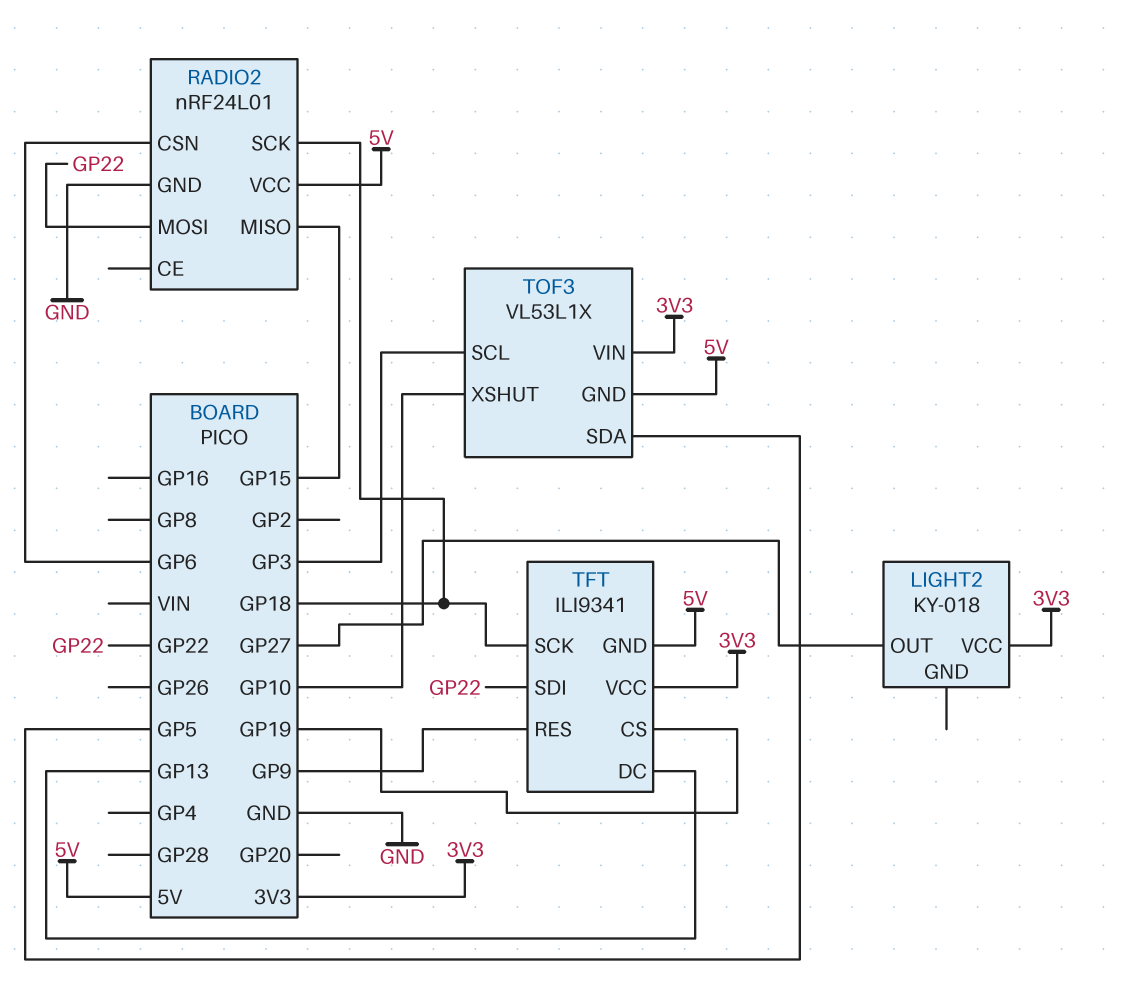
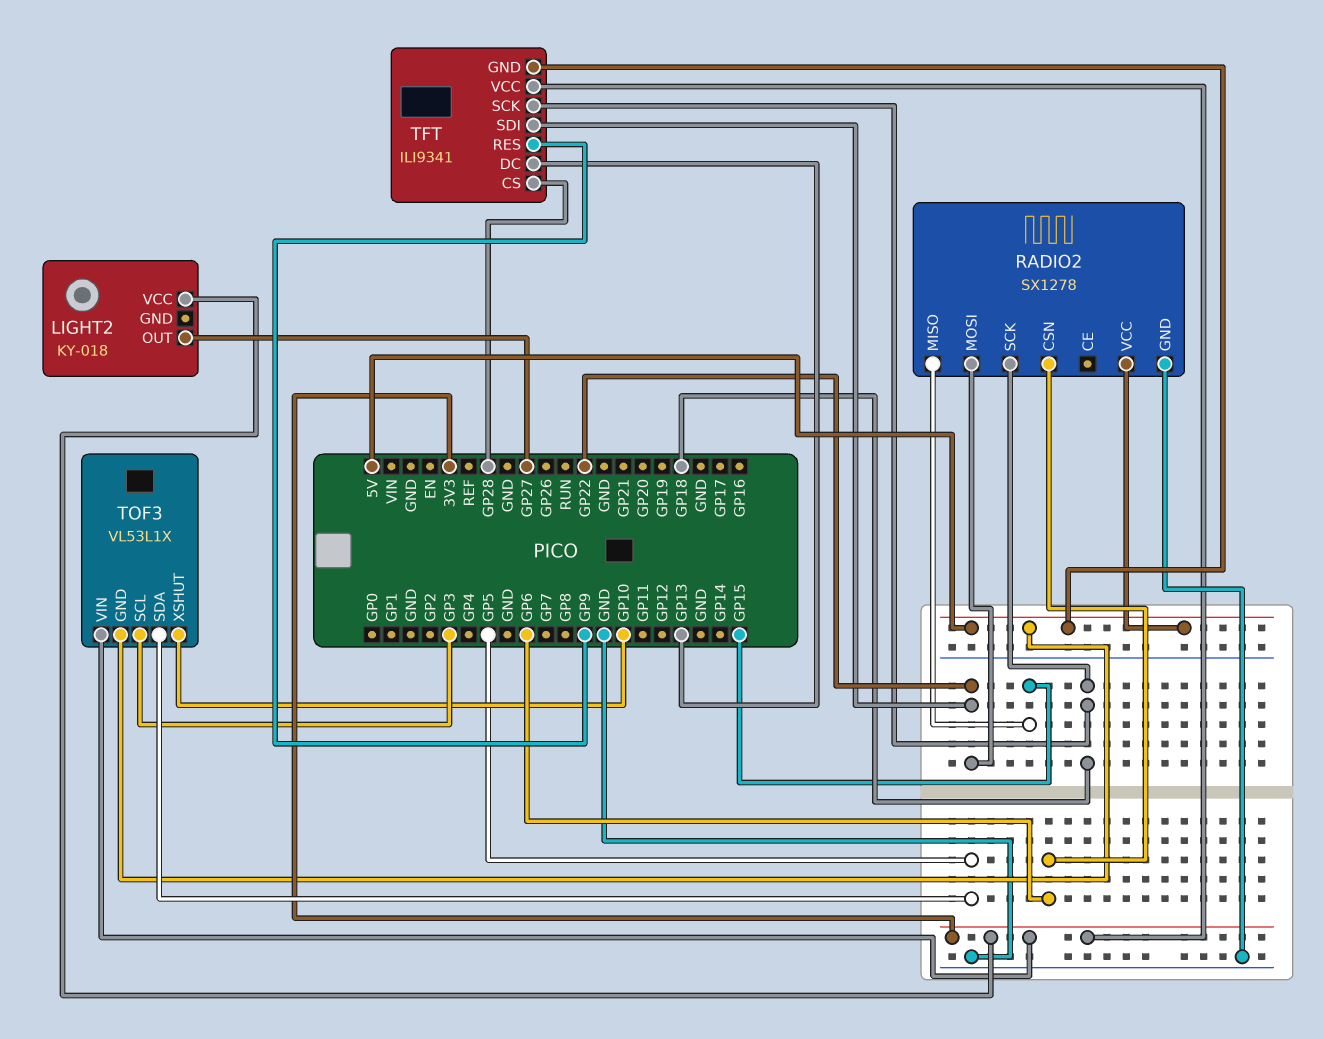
RADIO2: nRF24L01 -> SX1278
TFT pin CS: GP19 -> GP28

